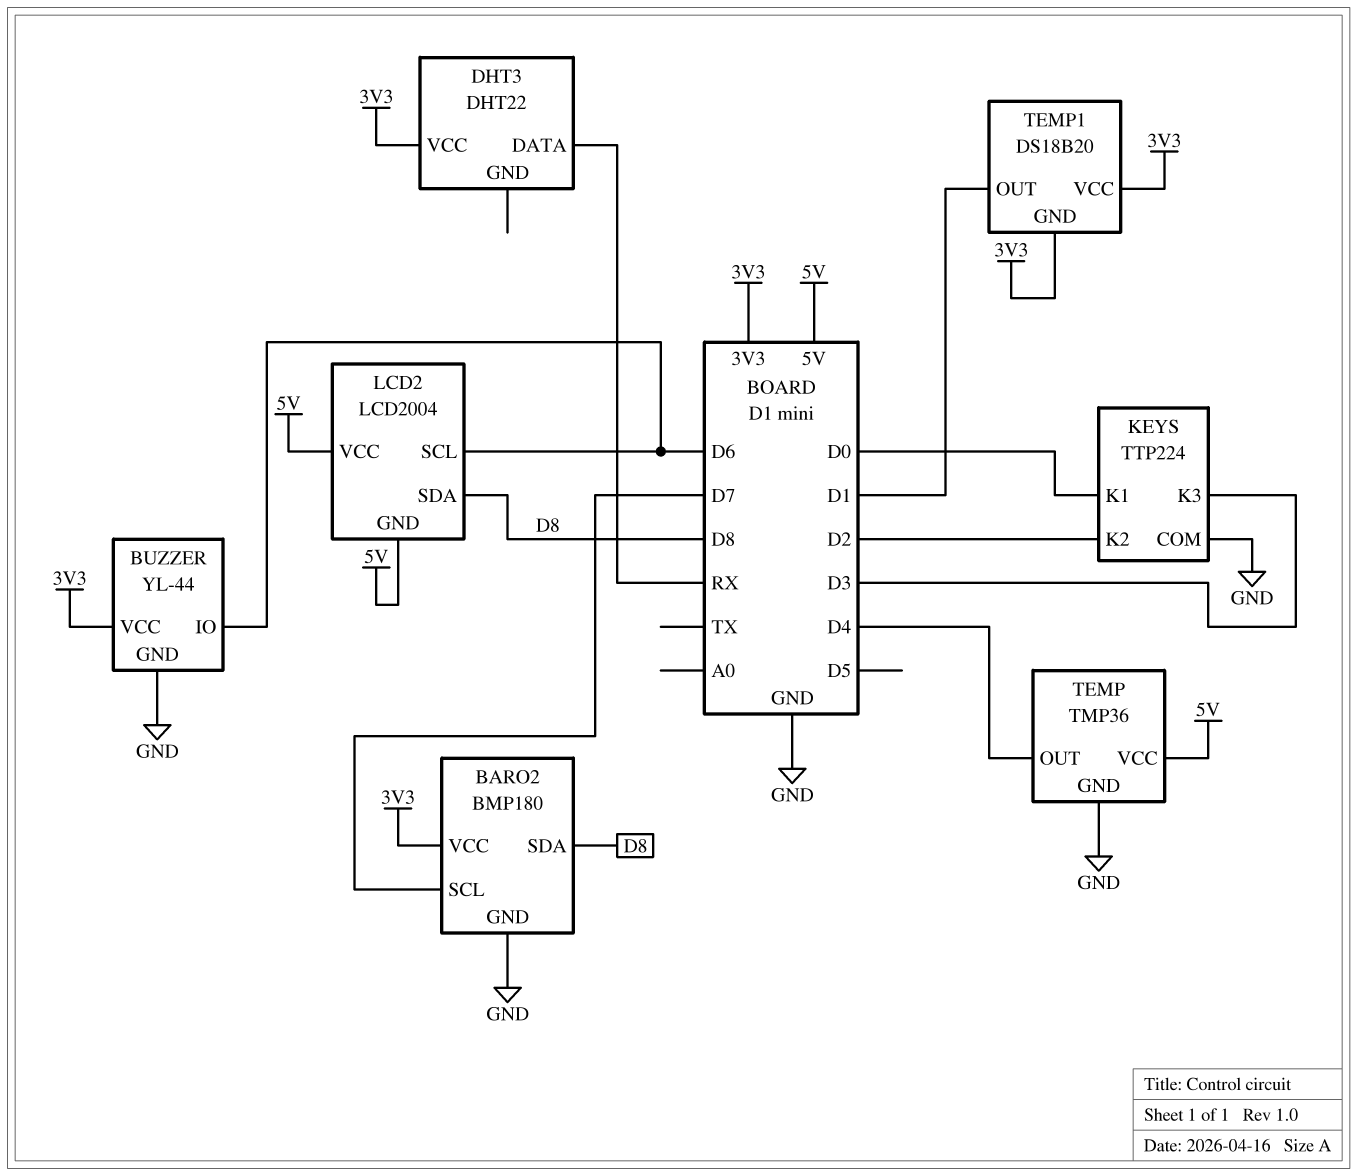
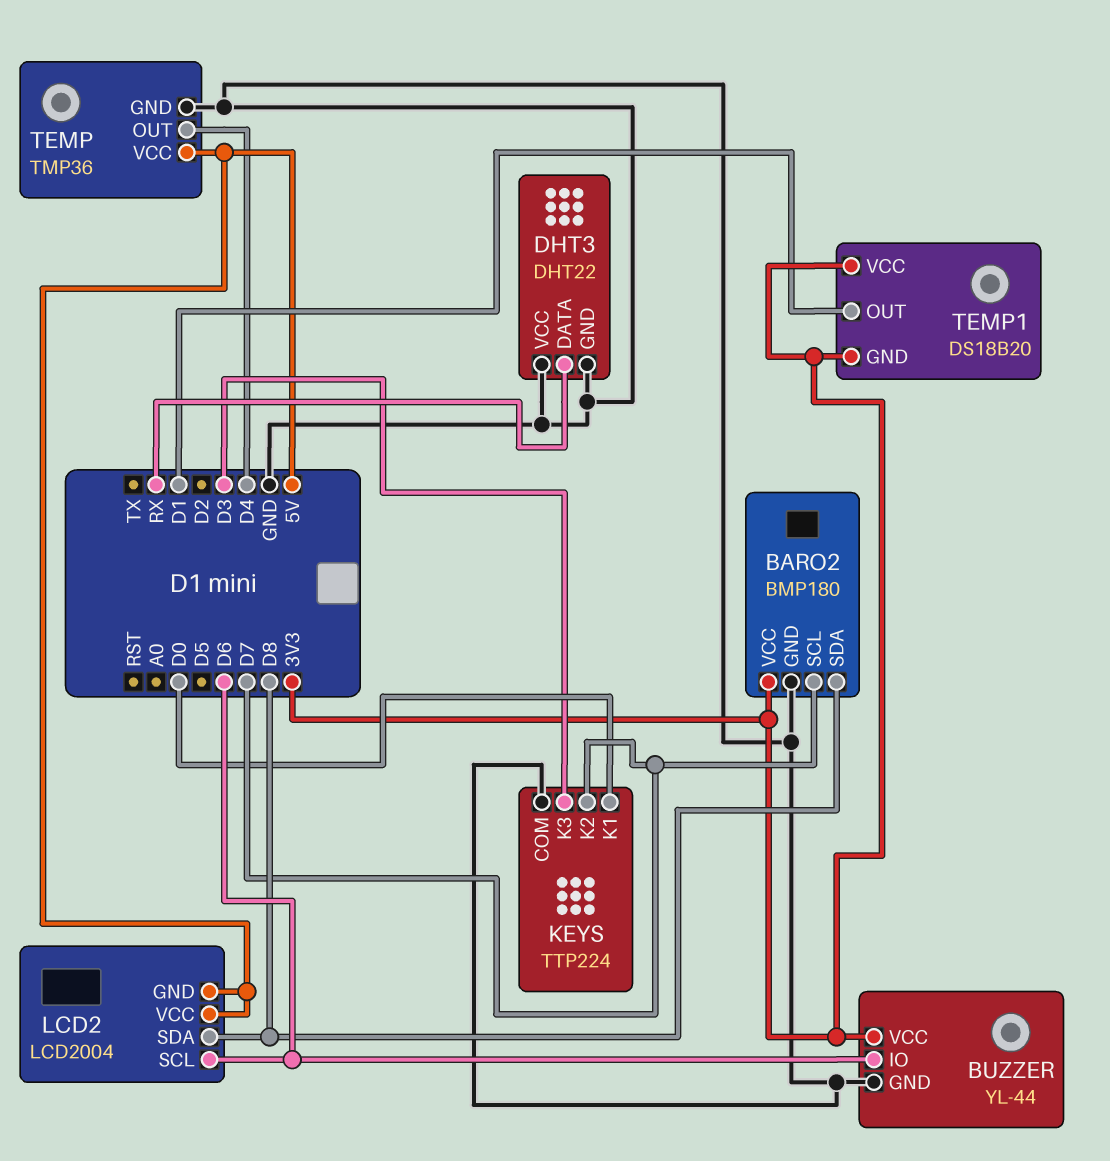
DHT3 pin GND: none -> GND
DHT3 pin VCC: 3V3 -> GND
KEYS pin K2: D2 -> D7

